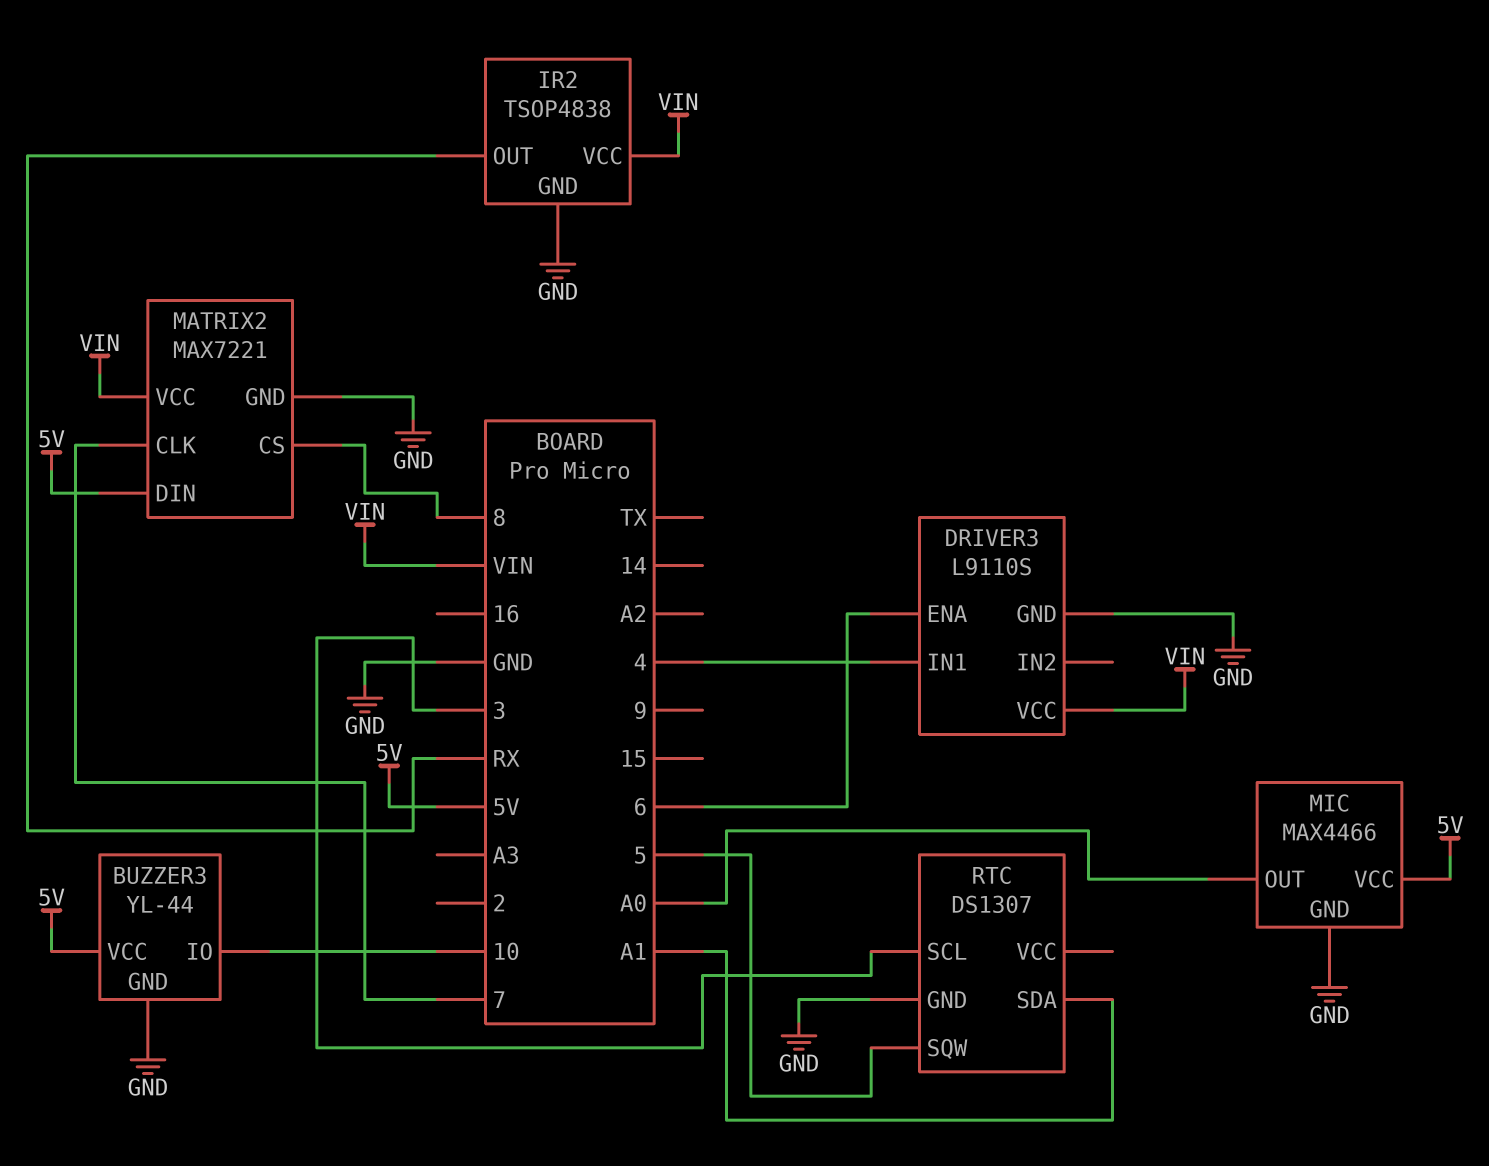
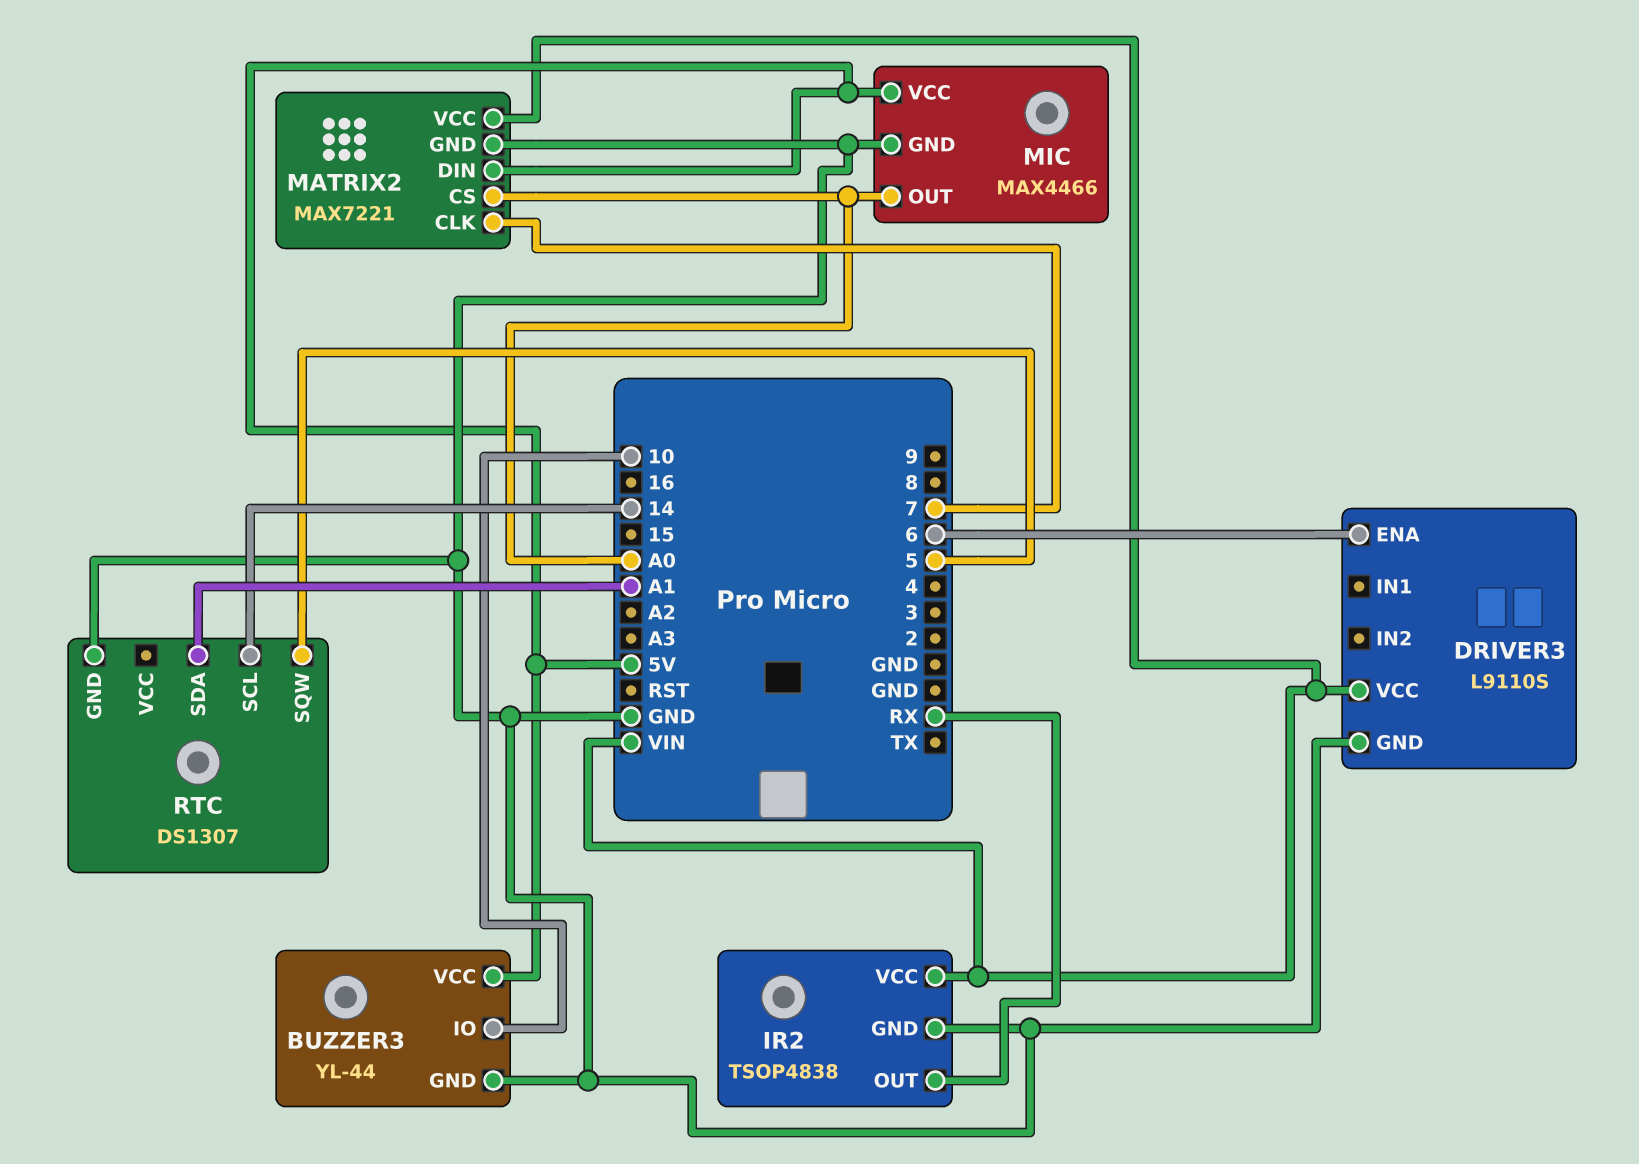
DRIVER3 pin IN1: 4 -> none
MATRIX2 pin CS: 8 -> A0
RTC pin SCL: 3 -> 14

